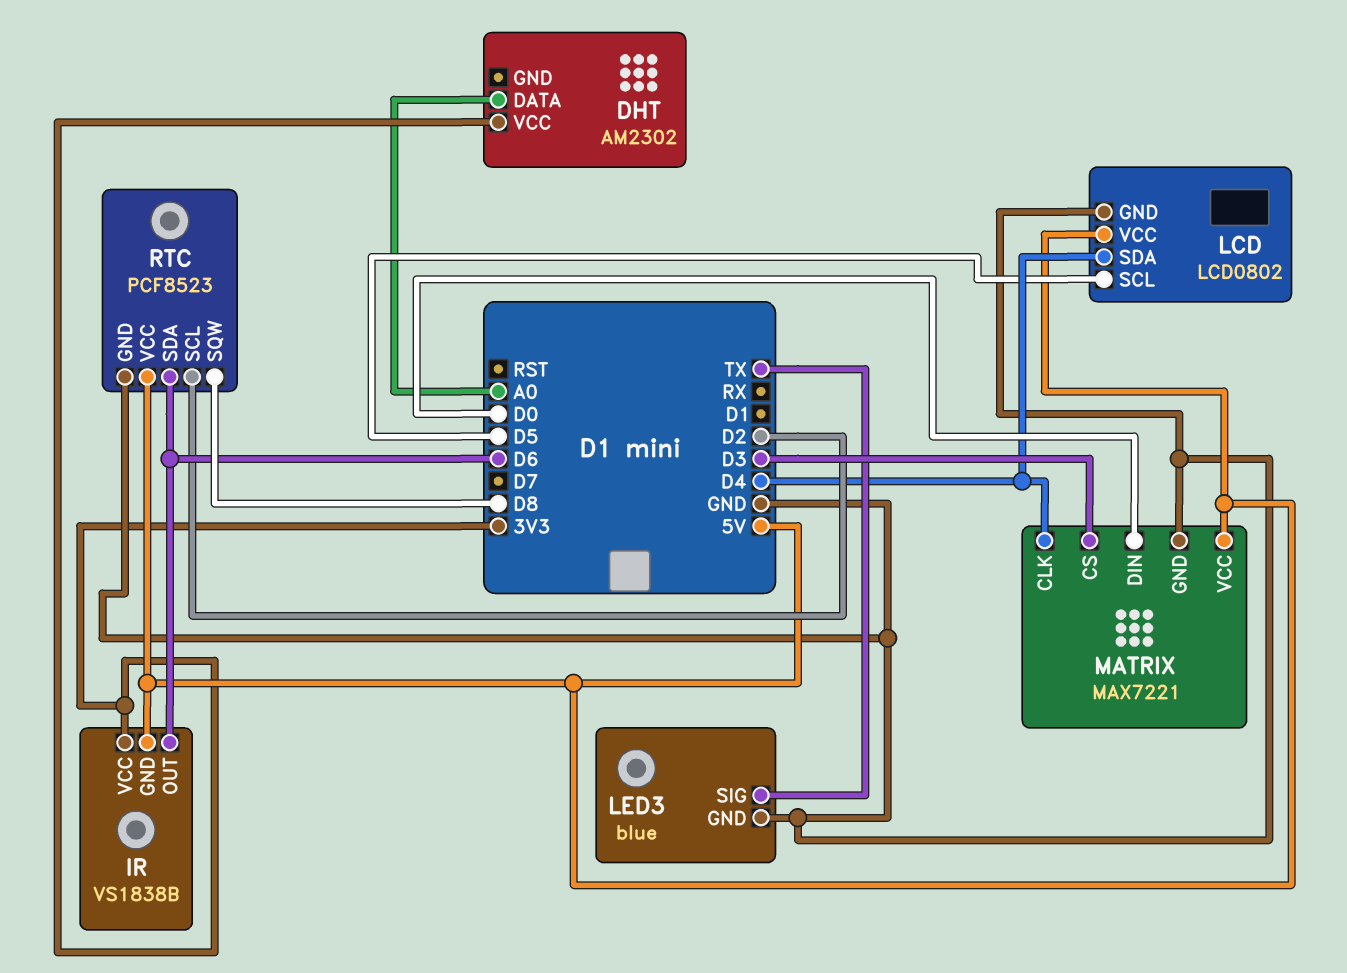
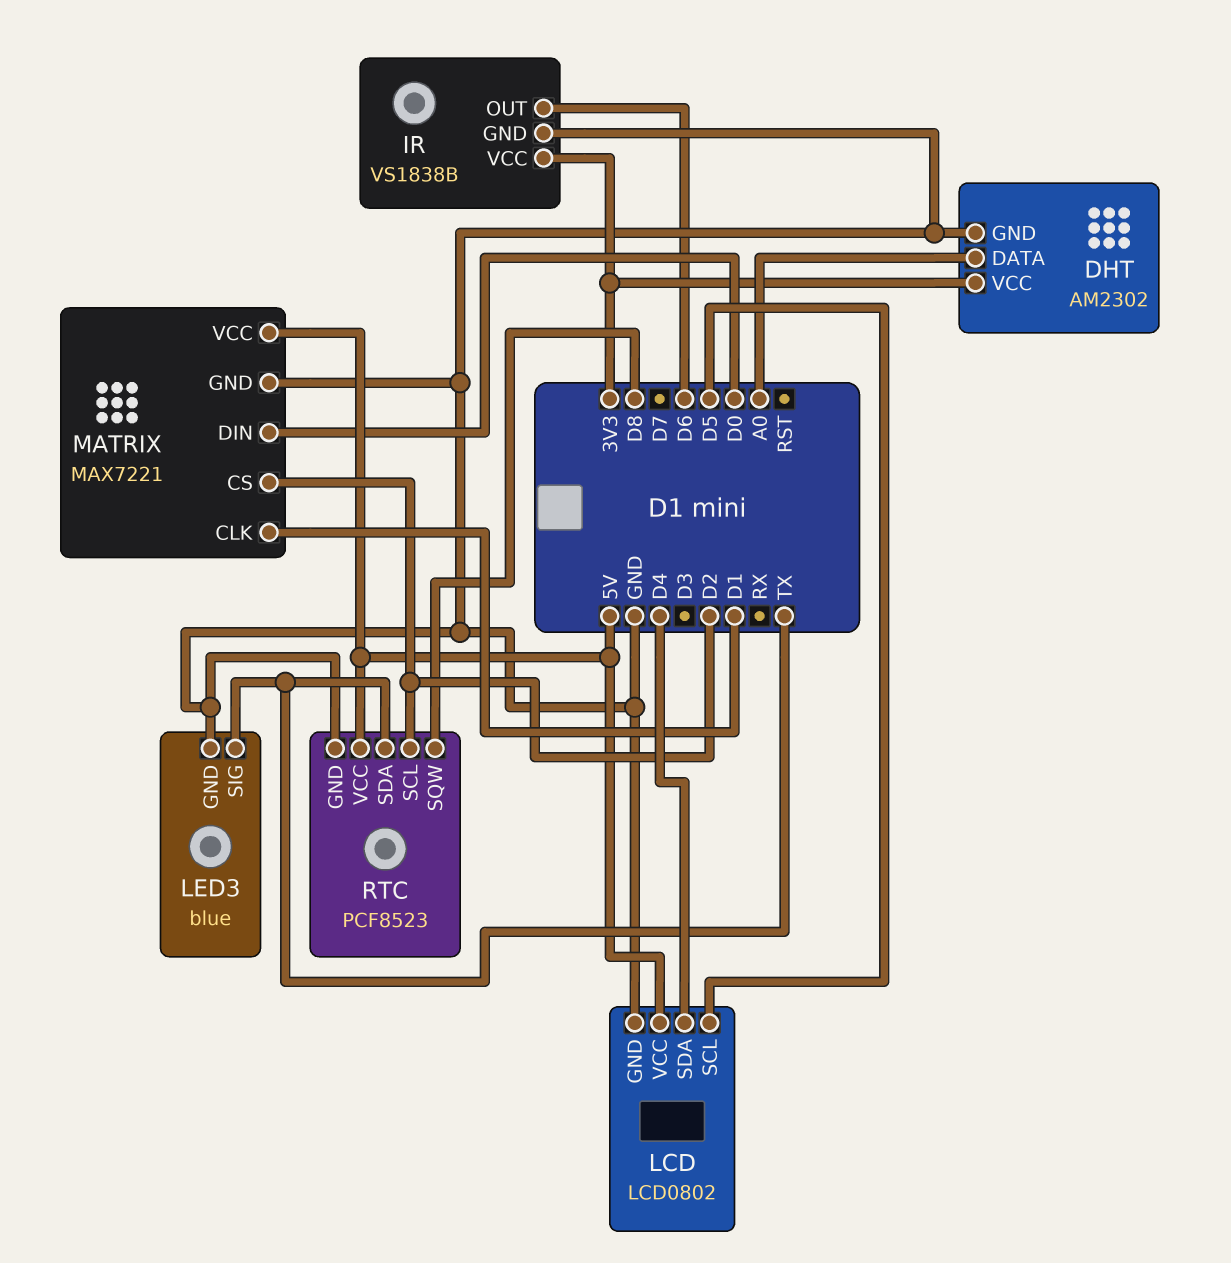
DHT pin GND: none -> GND
IR pin GND: 5V -> GND
MATRIX pin CLK: D4 -> D1
MATRIX pin CS: D3 -> D2
RTC pin SDA: D6 -> TX

